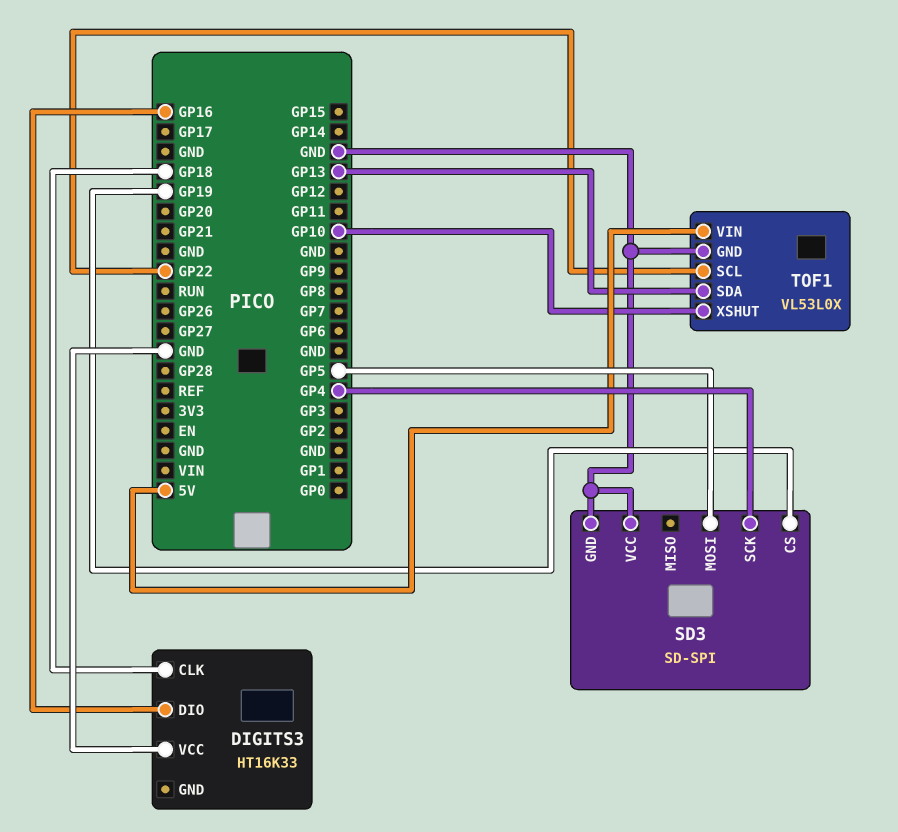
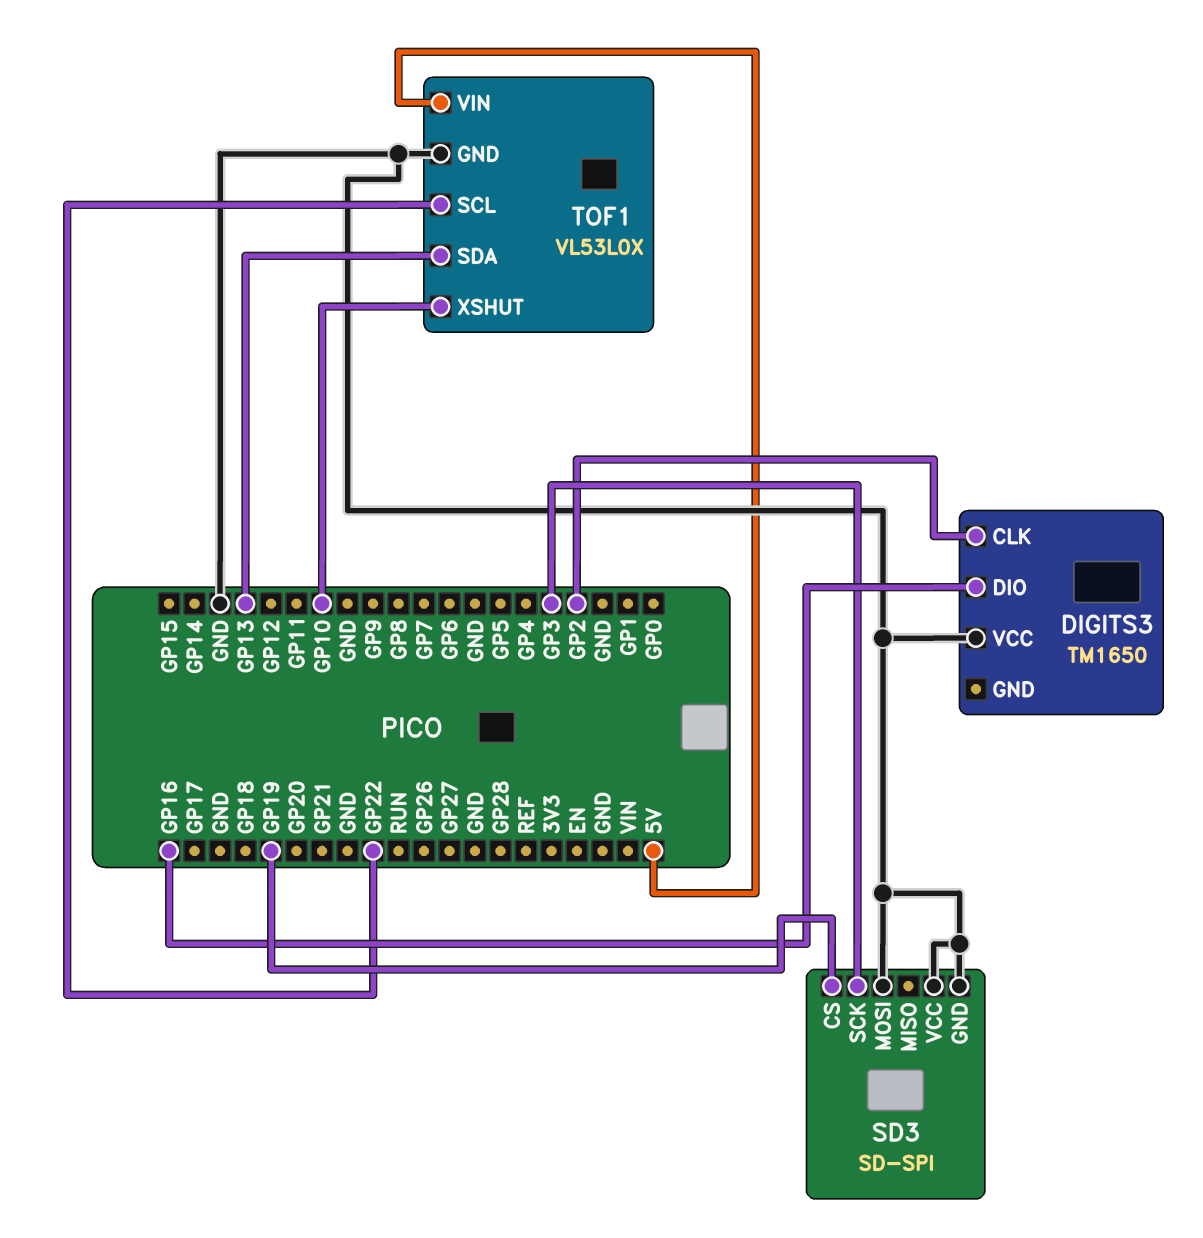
DIGITS3: HT16K33 -> TM1650
DIGITS3 pin CLK: GP18 -> GP2
SD3 pin MOSI: GP5 -> GND
SD3 pin SCK: GP4 -> GP3

